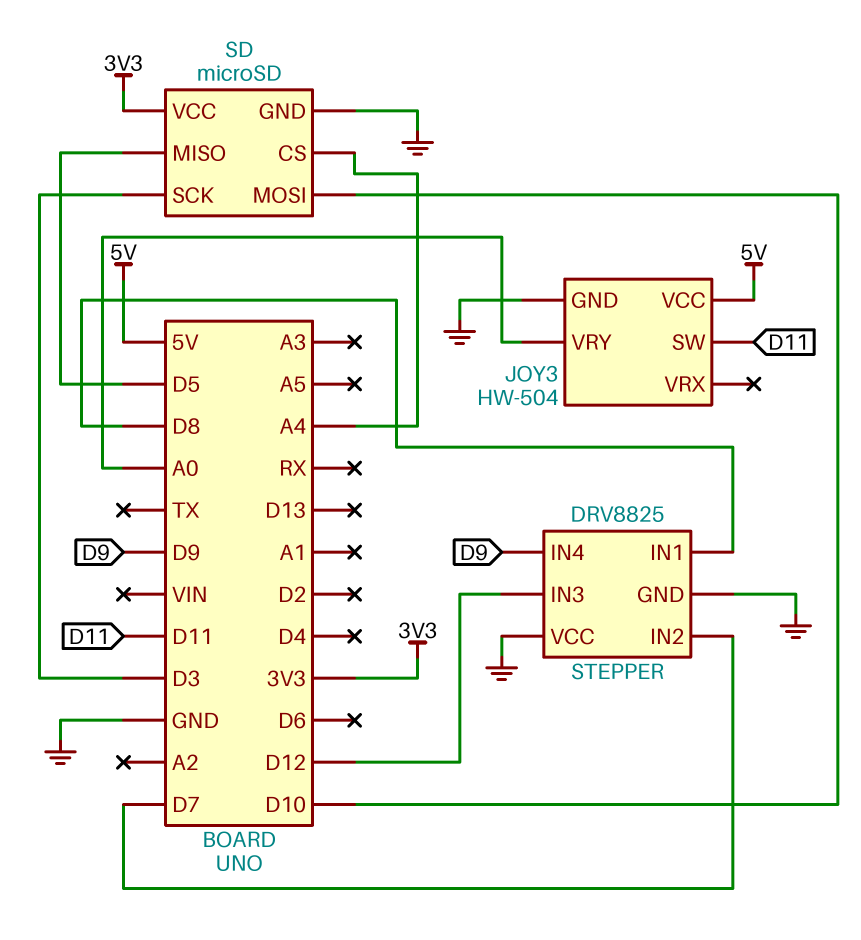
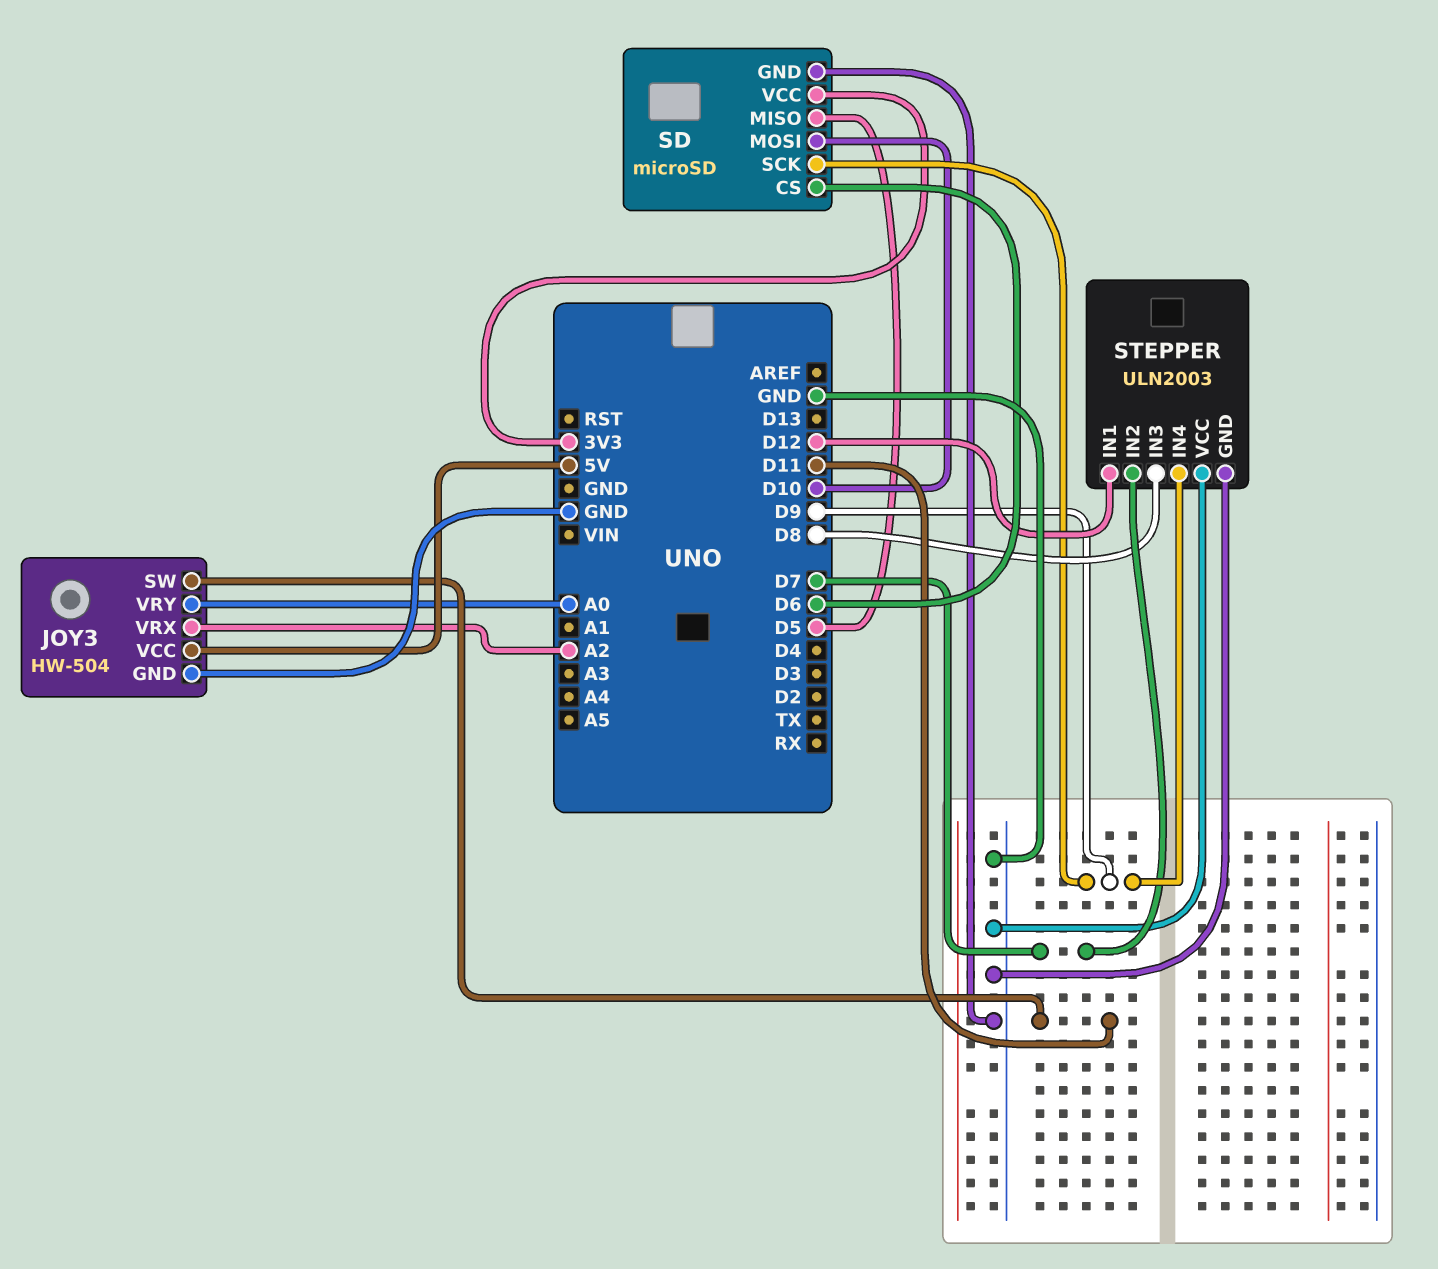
JOY3 pin VRX: none -> A2
SD pin CS: A4 -> D6
SD pin SCK: D3 -> D9
STEPPER: DRV8825 -> ULN2003
STEPPER pin IN1: D8 -> D12
STEPPER pin IN3: D12 -> D8

